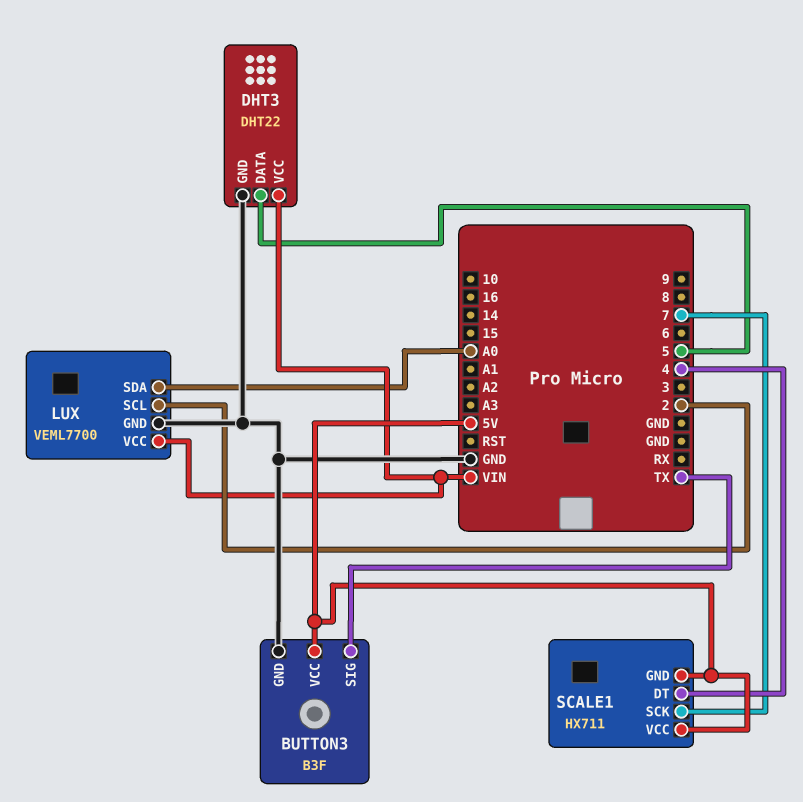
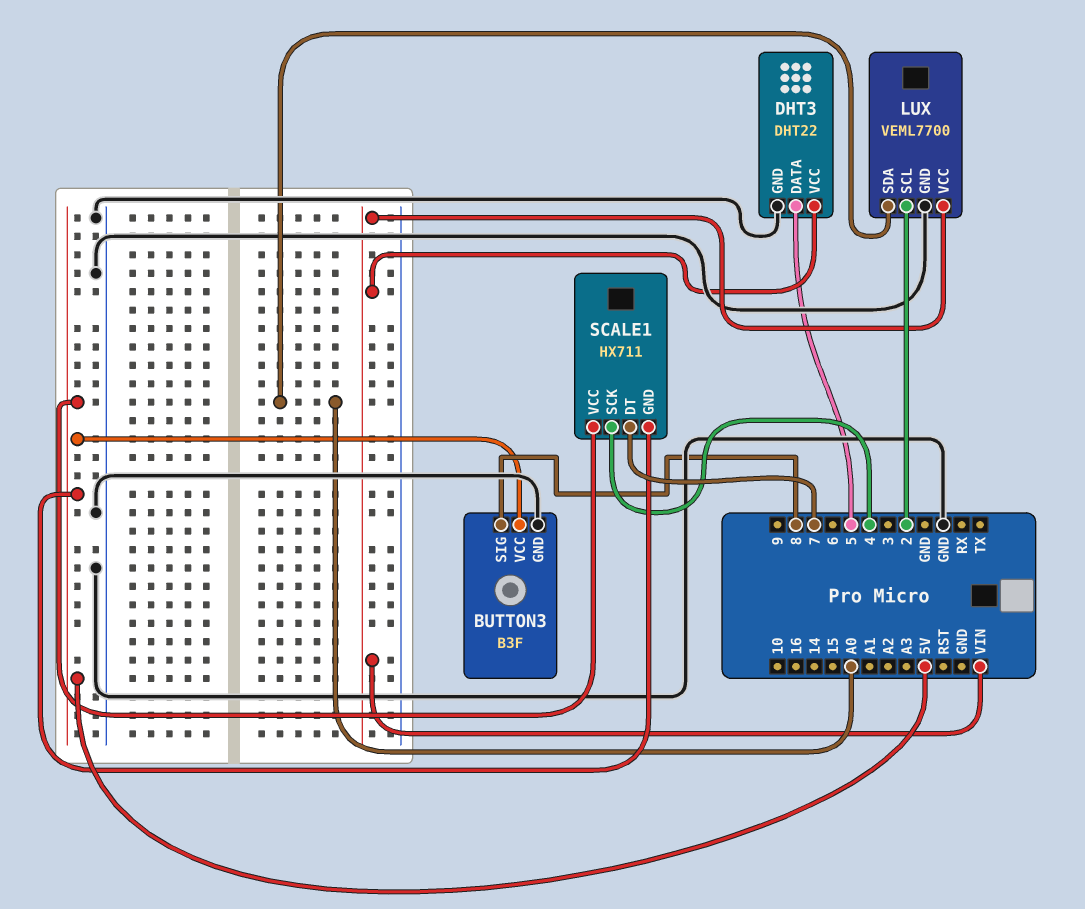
BUTTON3 pin SIG: TX -> 8
SCALE1 pin DT: 4 -> 7
SCALE1 pin SCK: 7 -> 4

